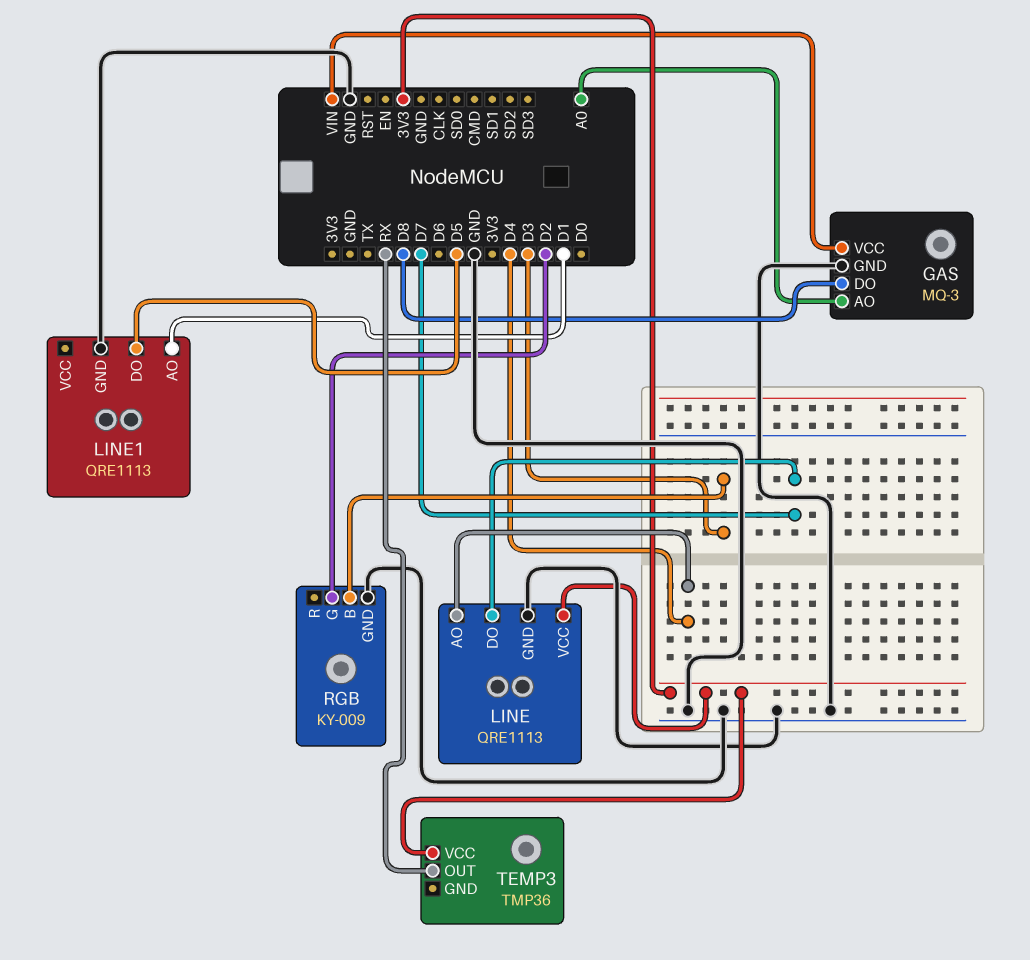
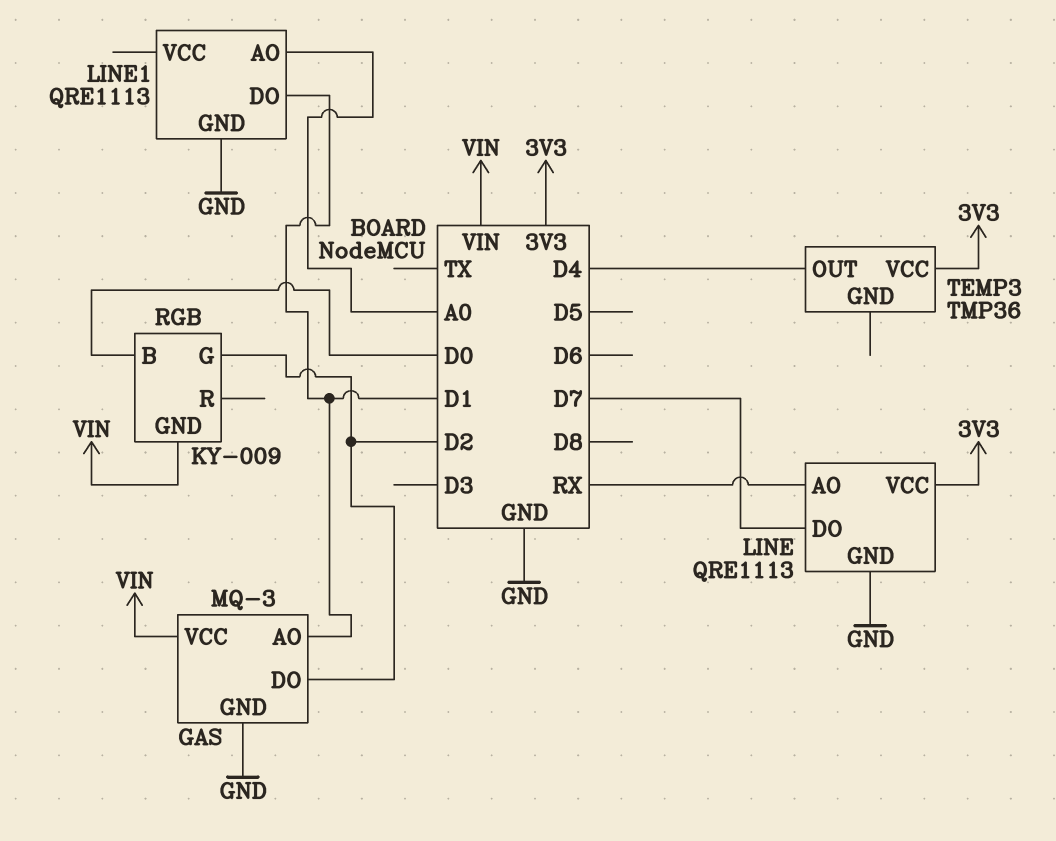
GAS pin AO: A0 -> D1
GAS pin DO: D8 -> D2
LINE pin AO: D4 -> RX
LINE1 pin AO: D1 -> A0
LINE1 pin DO: D5 -> D1
RGB pin B: D3 -> D0
RGB pin GND: GND -> VIN
TEMP3 pin OUT: RX -> D4

